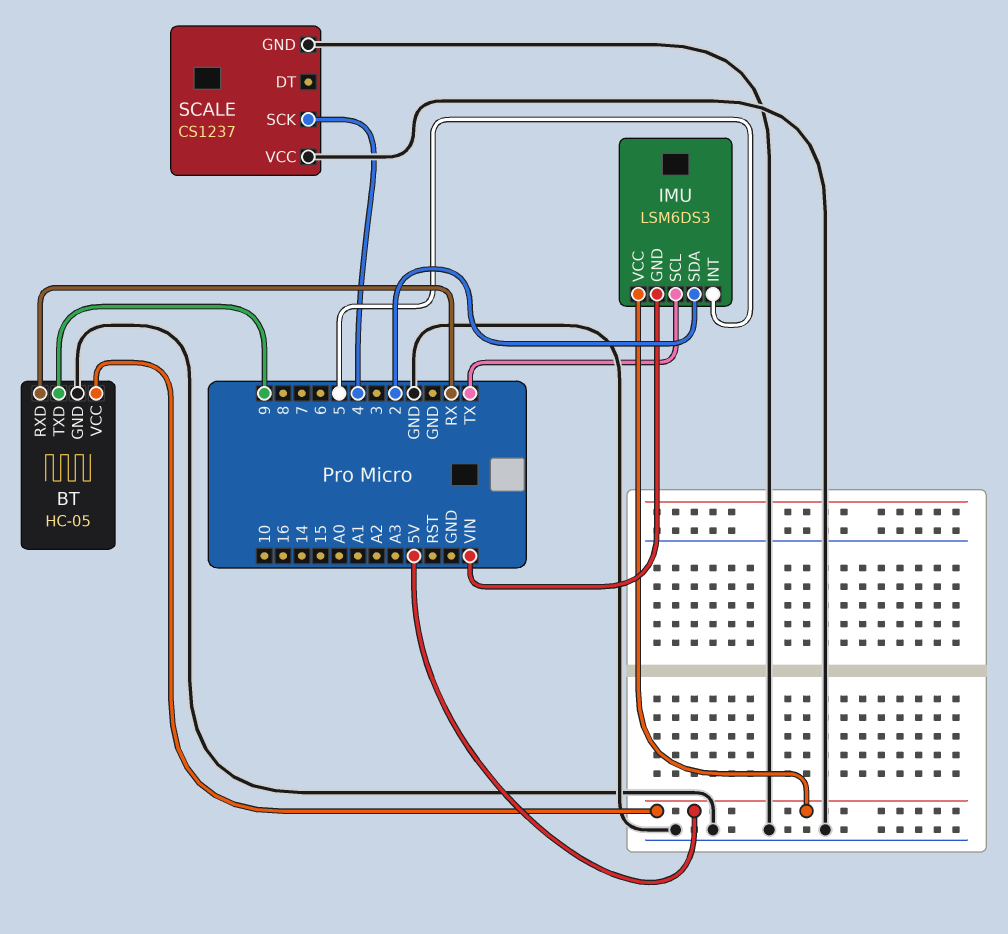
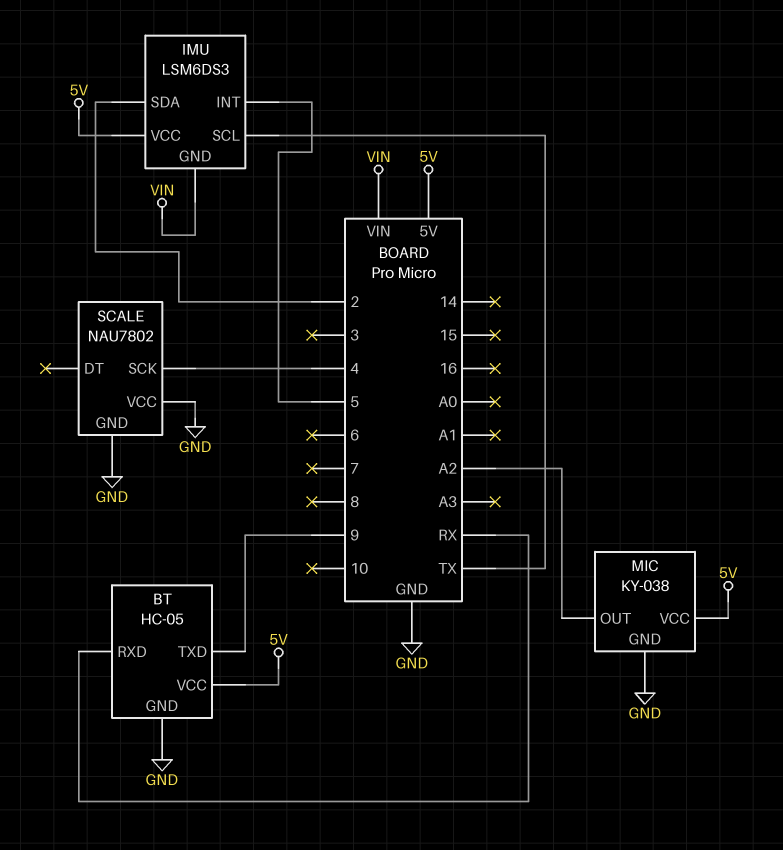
MIC: none -> KY-038
MIC pin GND: none -> GND
MIC pin OUT: none -> A2
MIC pin VCC: none -> 5V
SCALE: CS1237 -> NAU7802

